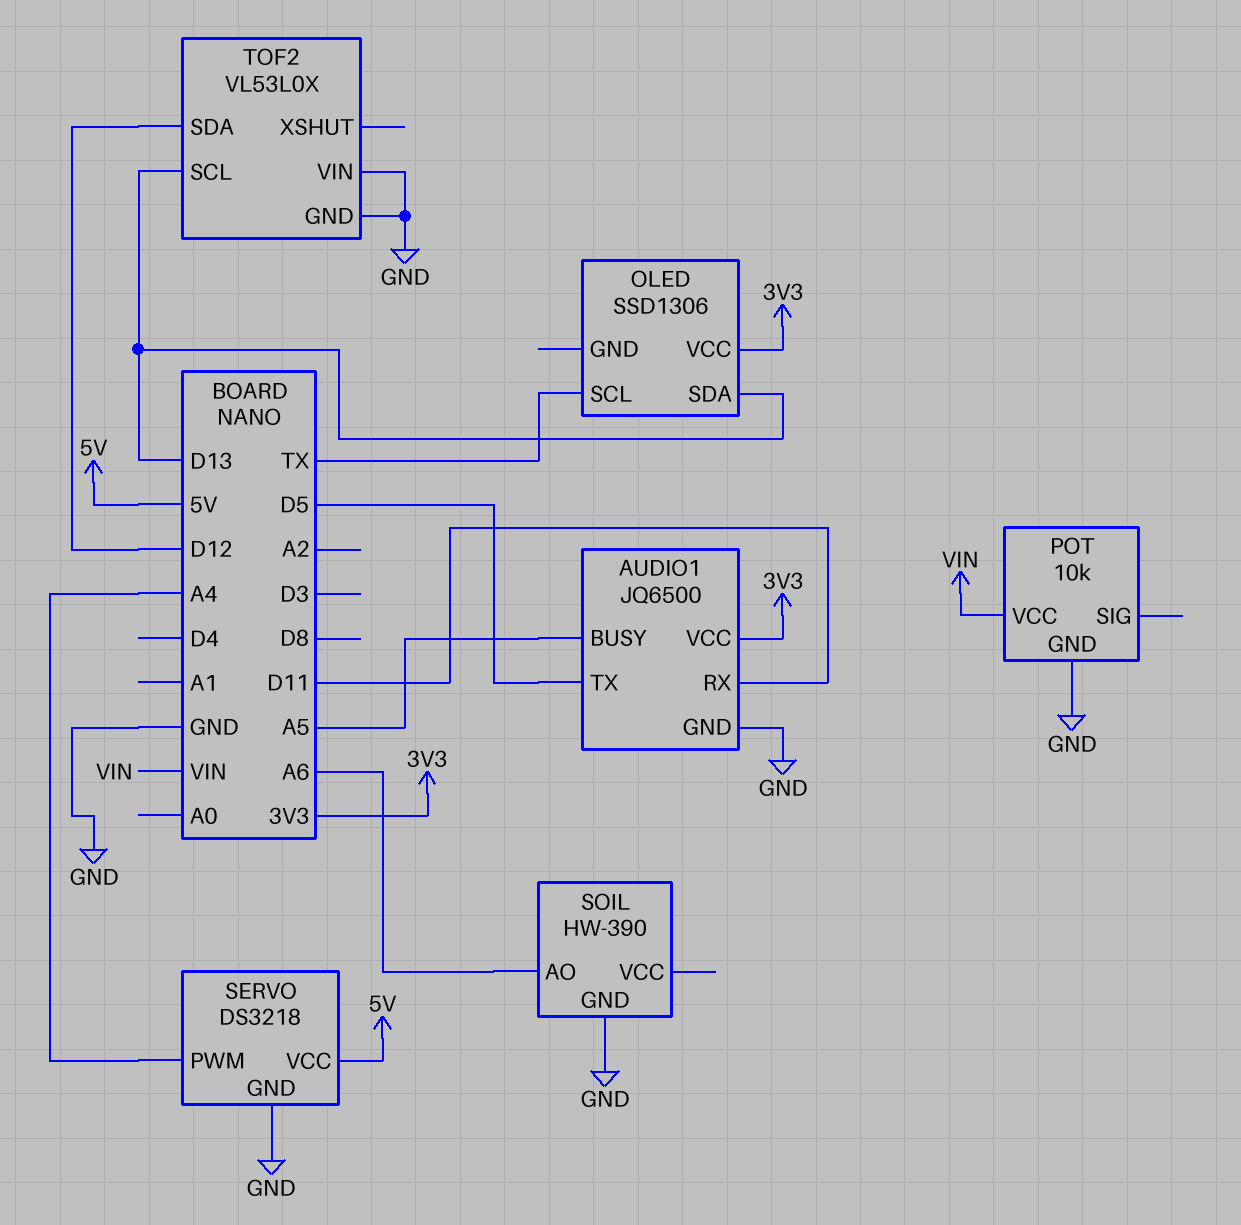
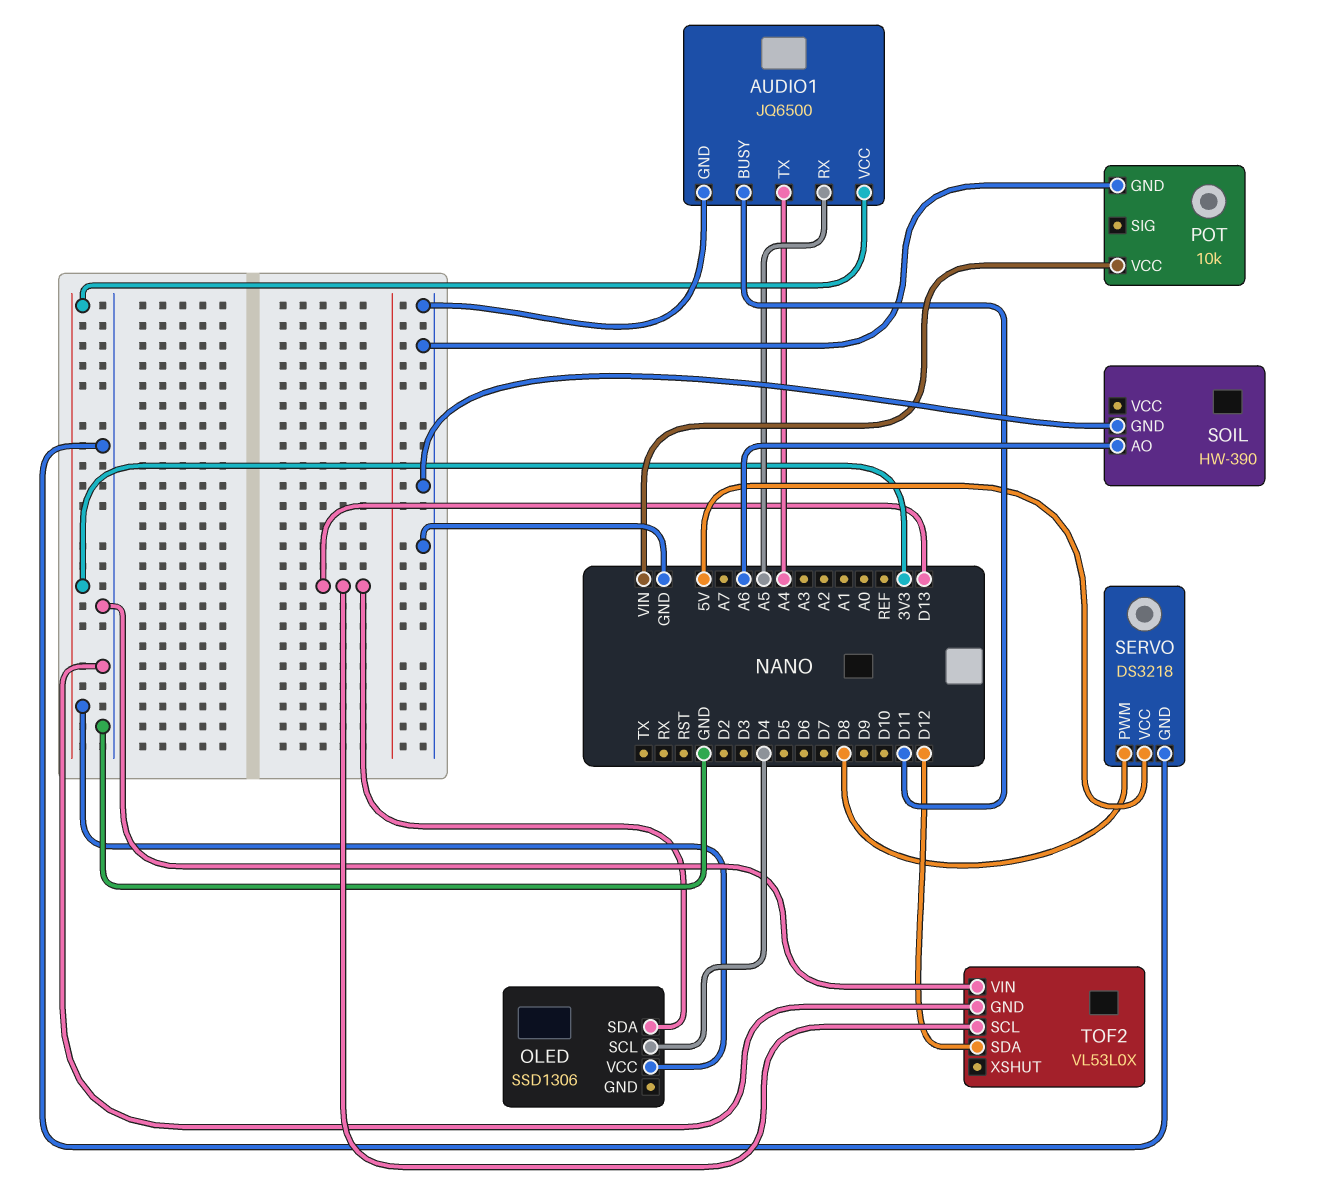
AUDIO1 pin BUSY: A5 -> D11
AUDIO1 pin RX: D11 -> A5
AUDIO1 pin TX: D5 -> A4
OLED pin SCL: TX -> D4
SERVO pin PWM: A4 -> D8

